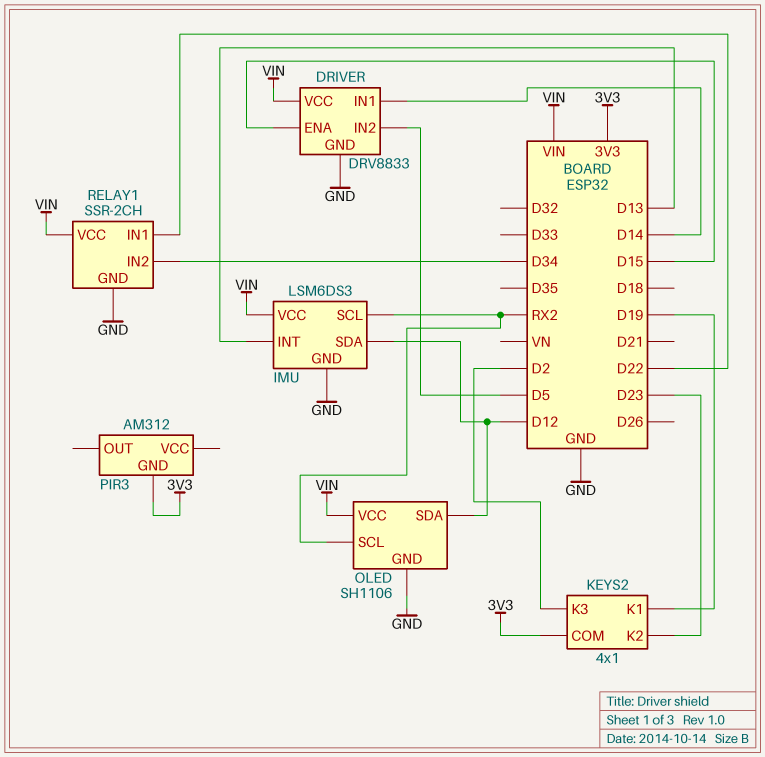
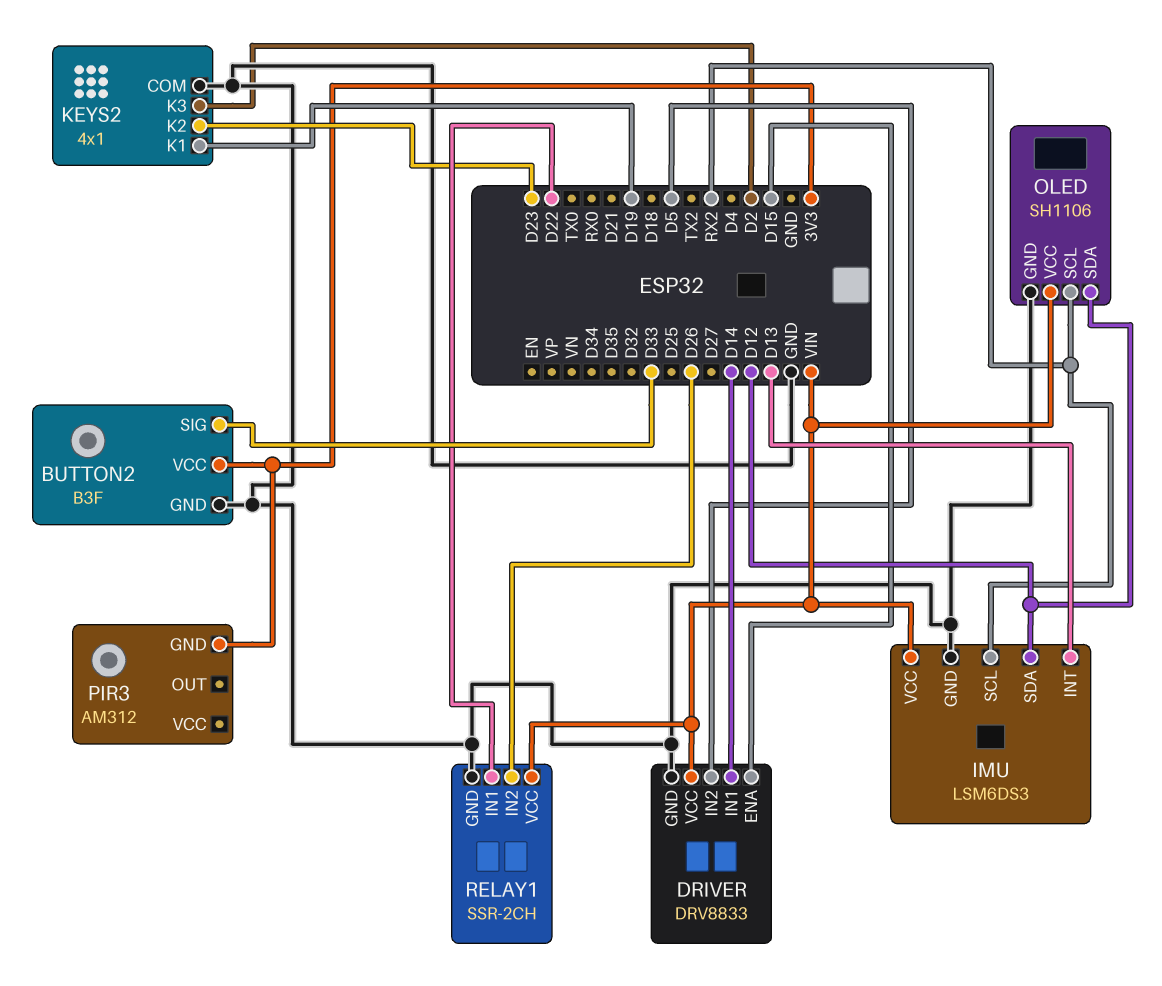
BUTTON2: none -> B3F
BUTTON2 pin GND: none -> GND
BUTTON2 pin SIG: none -> D33
BUTTON2 pin VCC: none -> 3V3
KEYS2 pin COM: 3V3 -> GND
RELAY1 pin IN2: D34 -> D26

